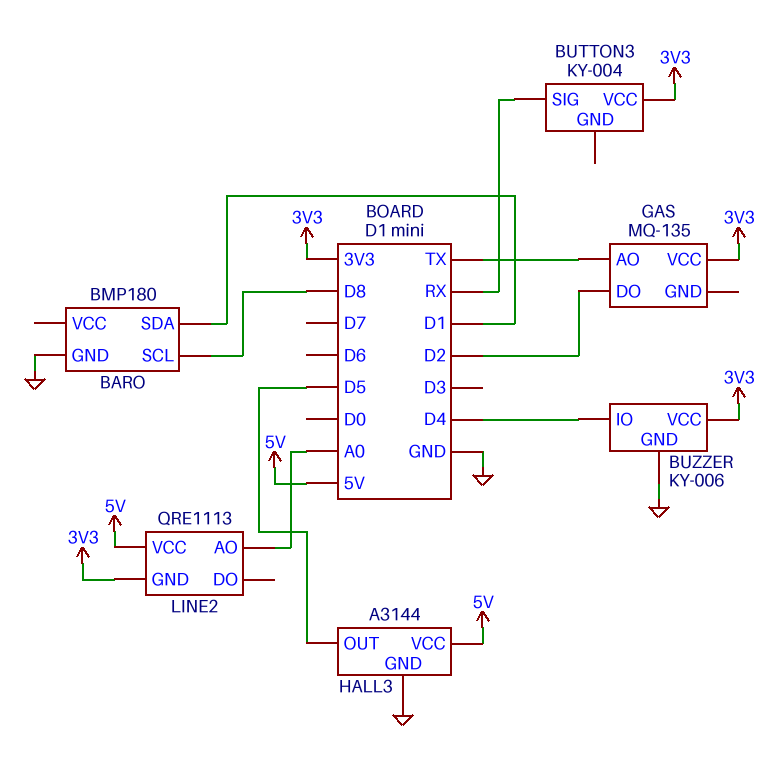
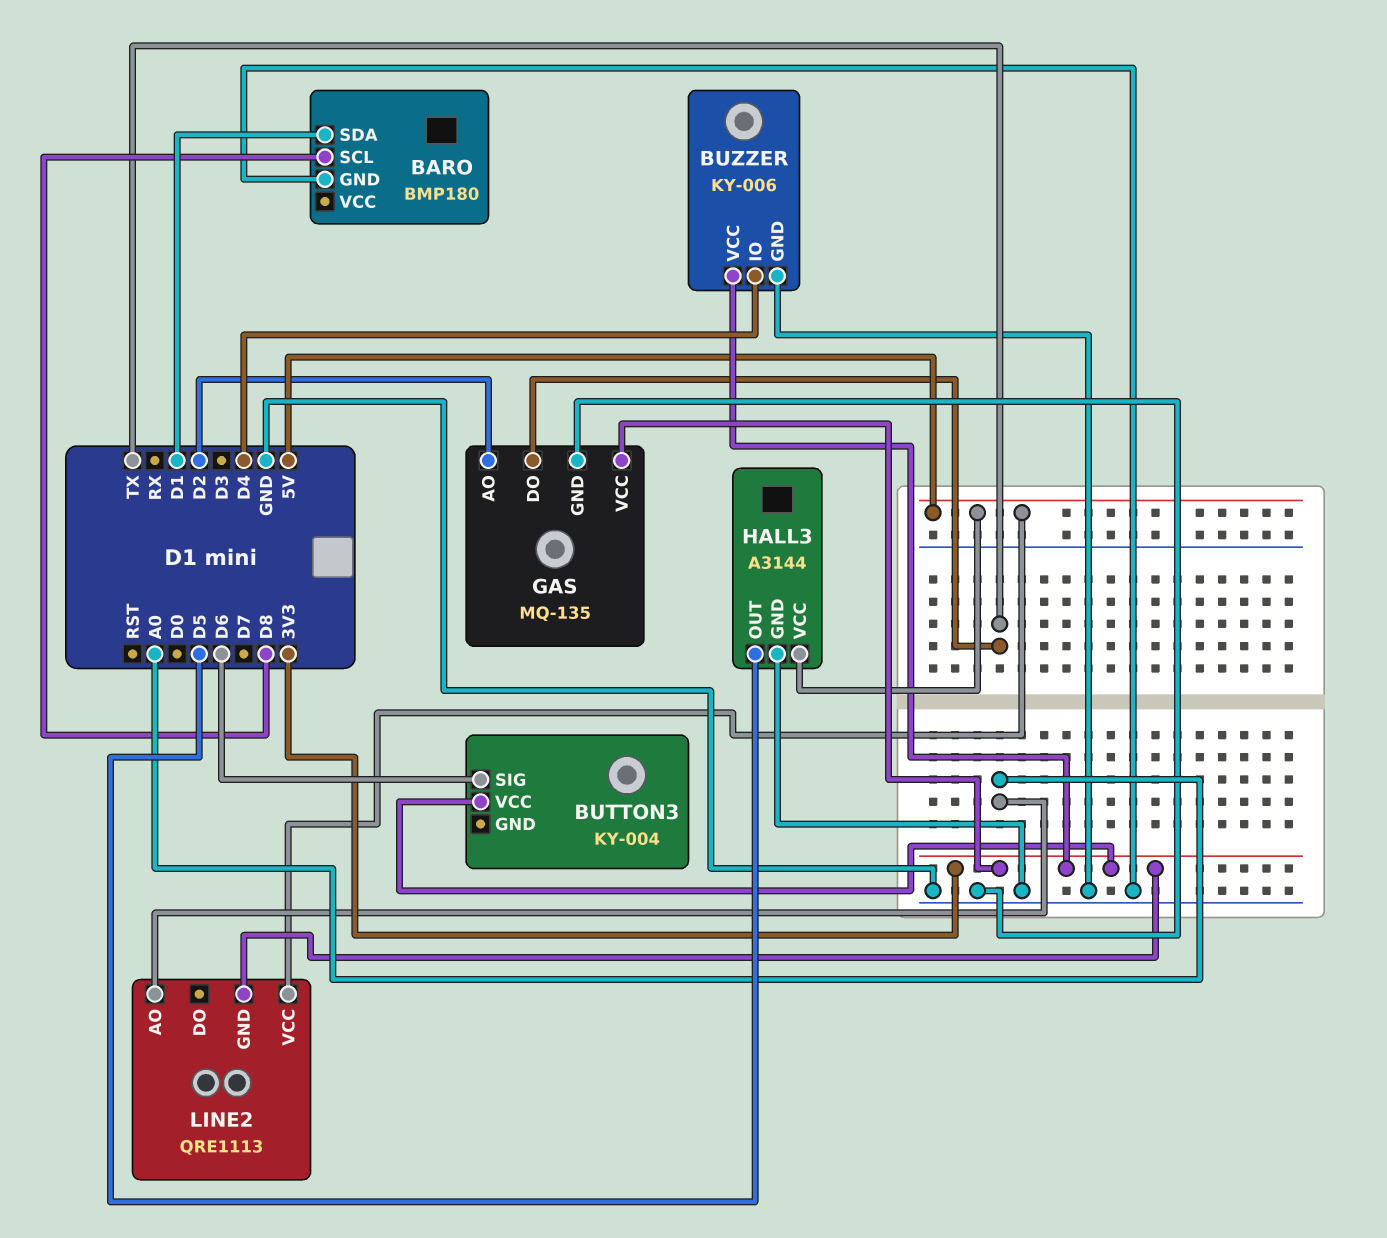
BUTTON3 pin SIG: RX -> D6
GAS pin AO: TX -> D2
GAS pin DO: D2 -> TX
GAS pin GND: none -> GND

